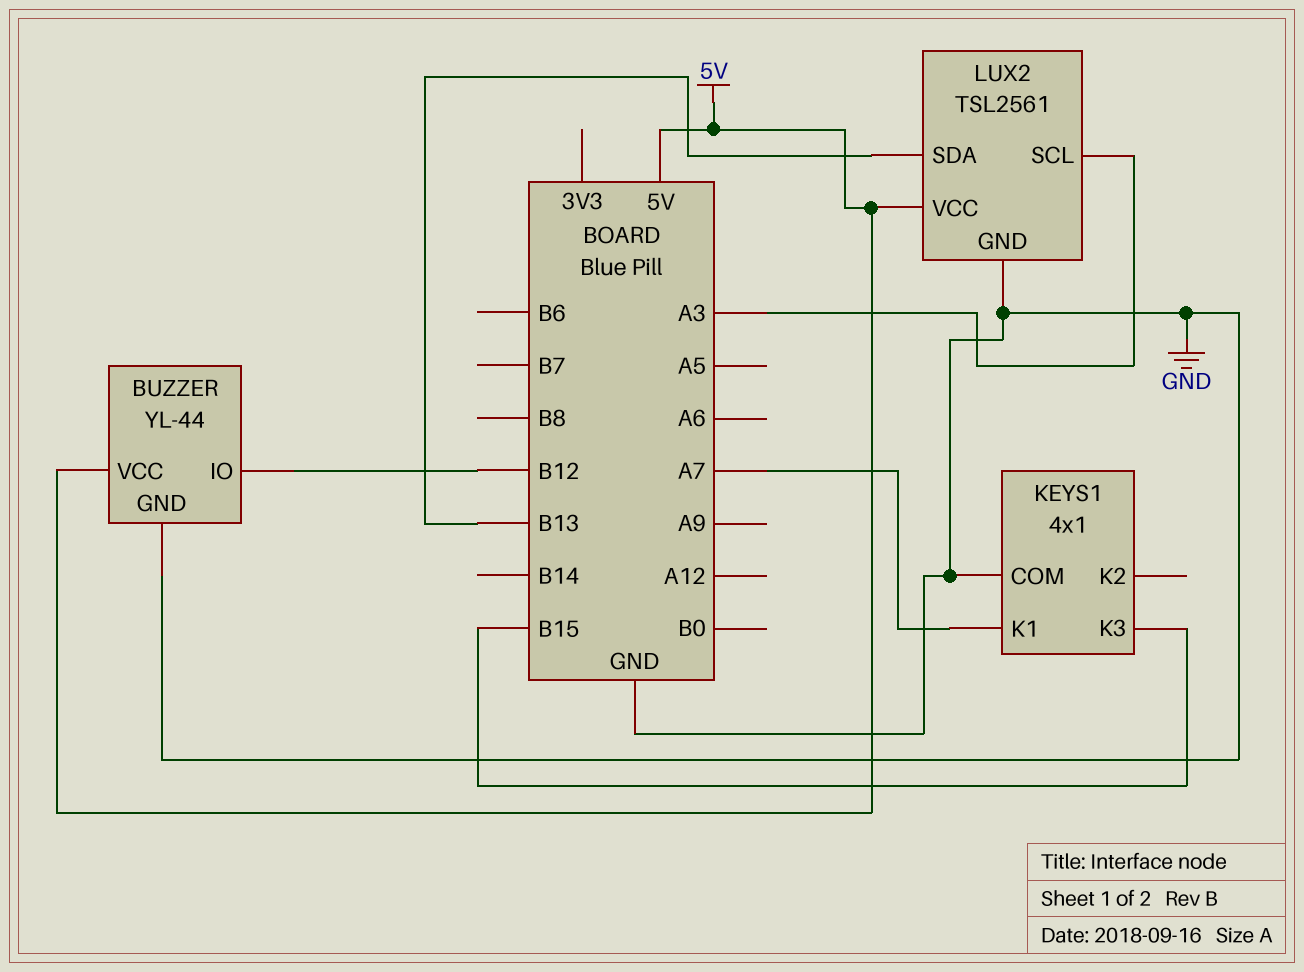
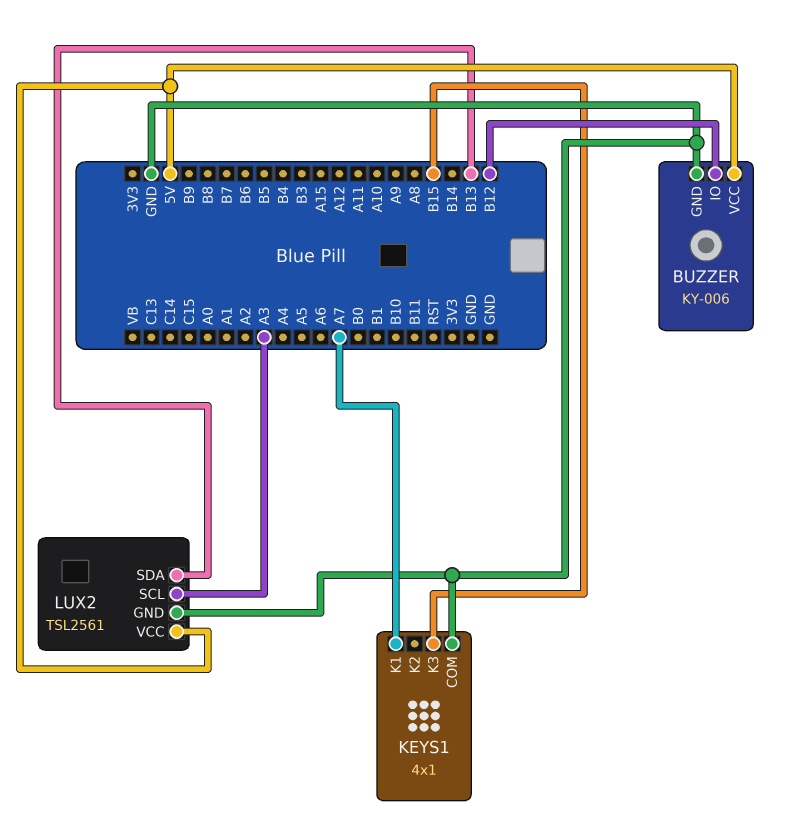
BUZZER: YL-44 -> KY-006

